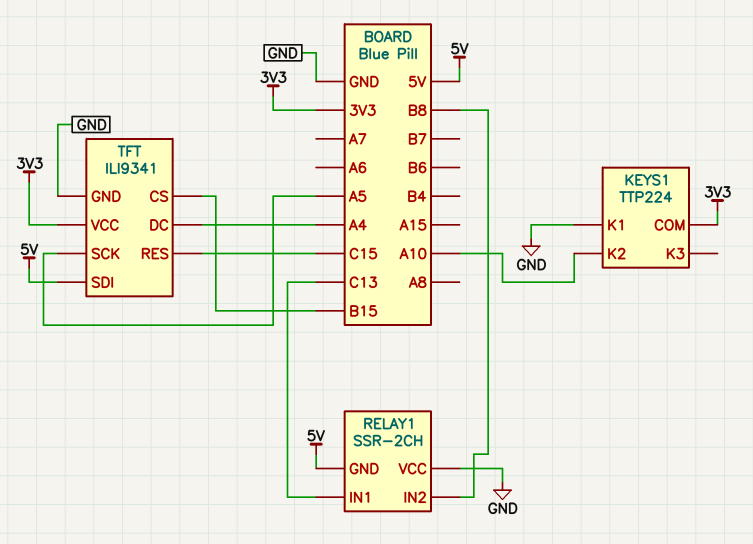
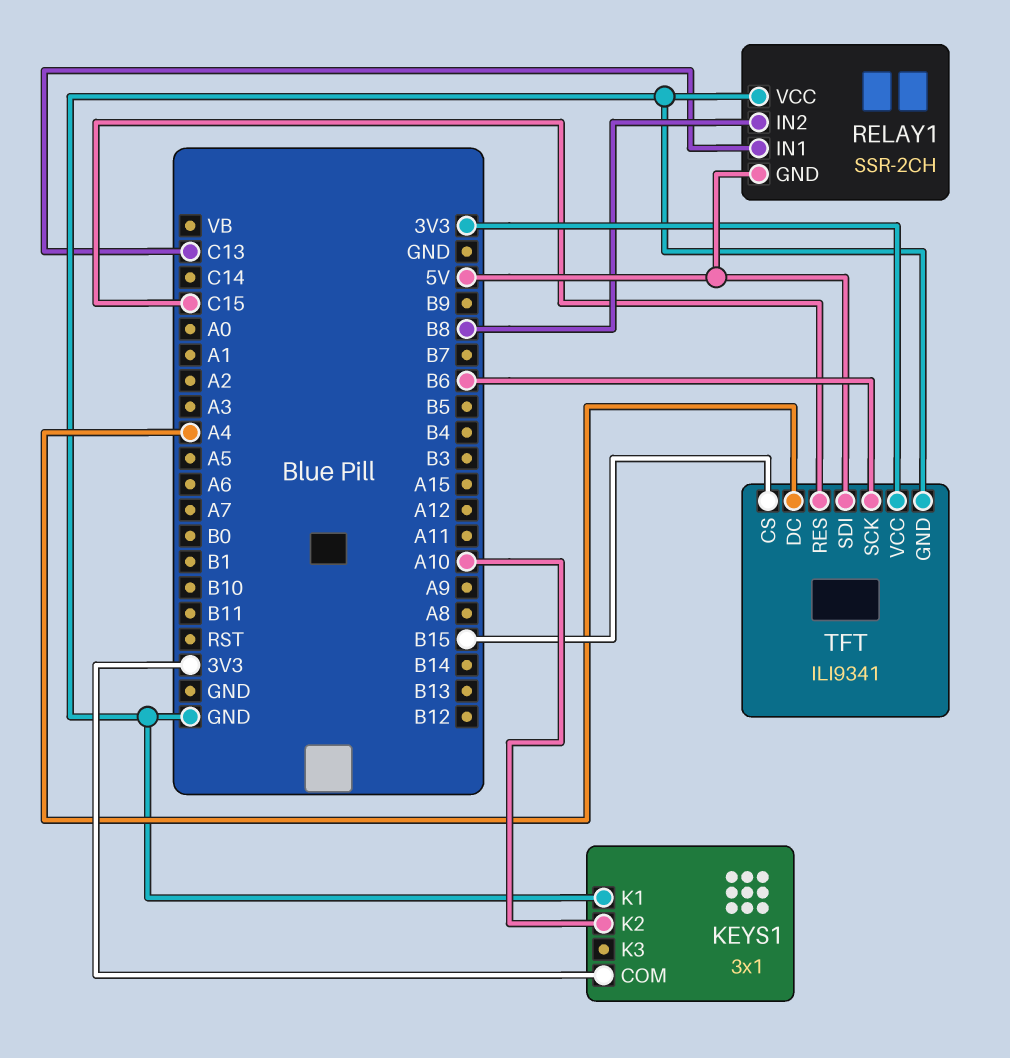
KEYS1: TTP224 -> 3x1
TFT pin SCK: A5 -> B6

